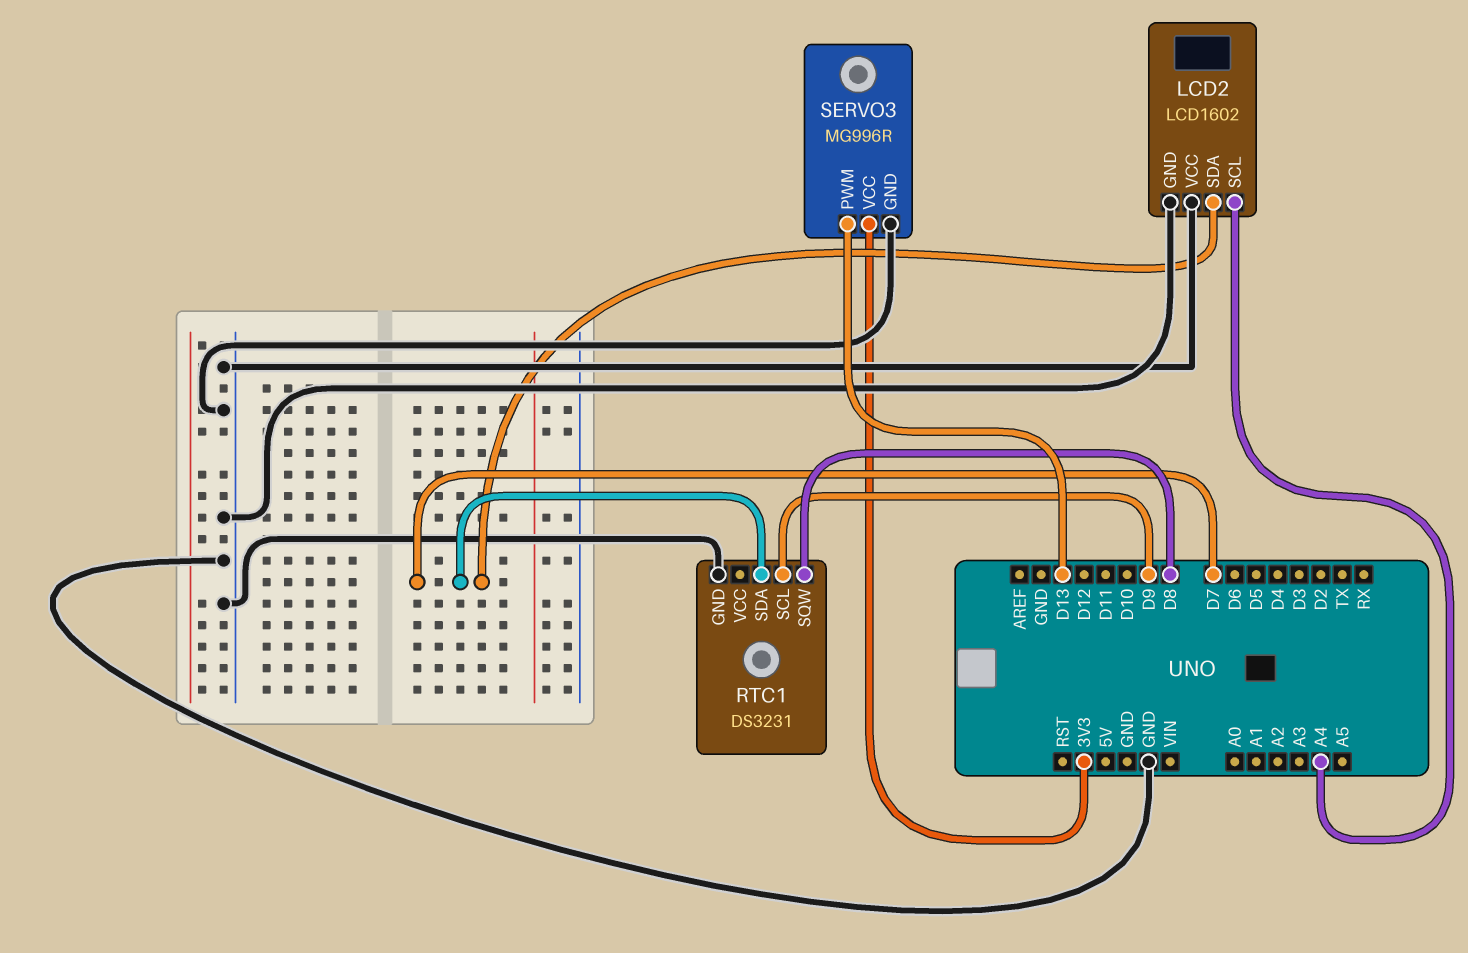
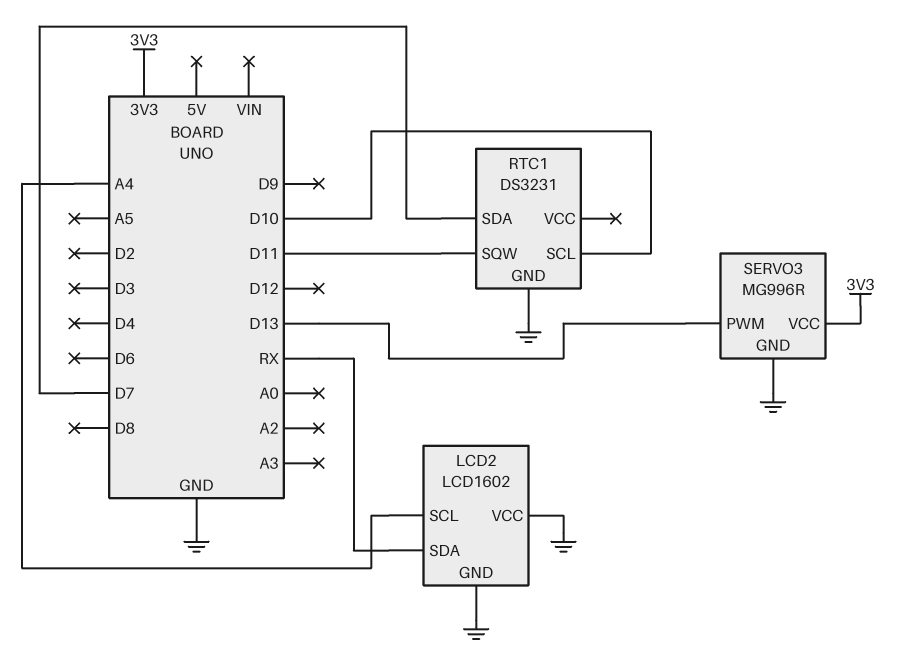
LCD2 pin SDA: D7 -> RX
RTC1 pin SCL: D9 -> D10
RTC1 pin SQW: D8 -> D11

